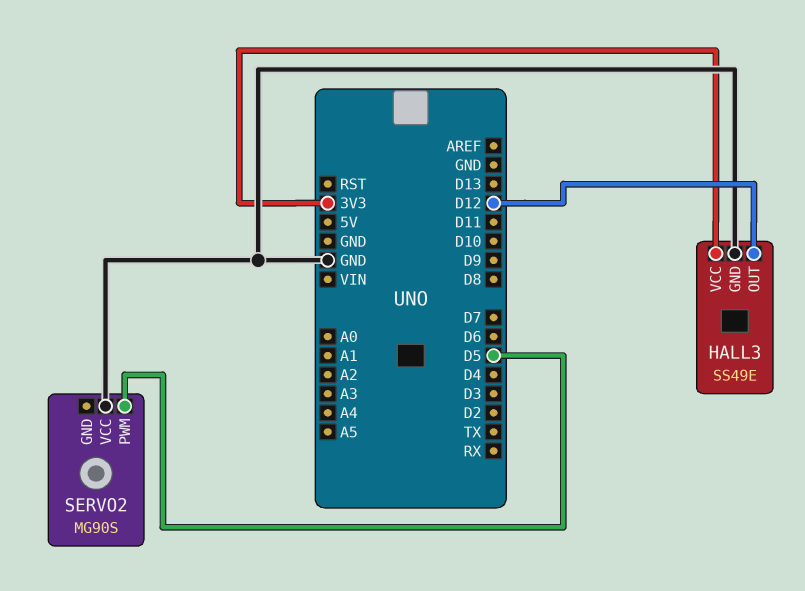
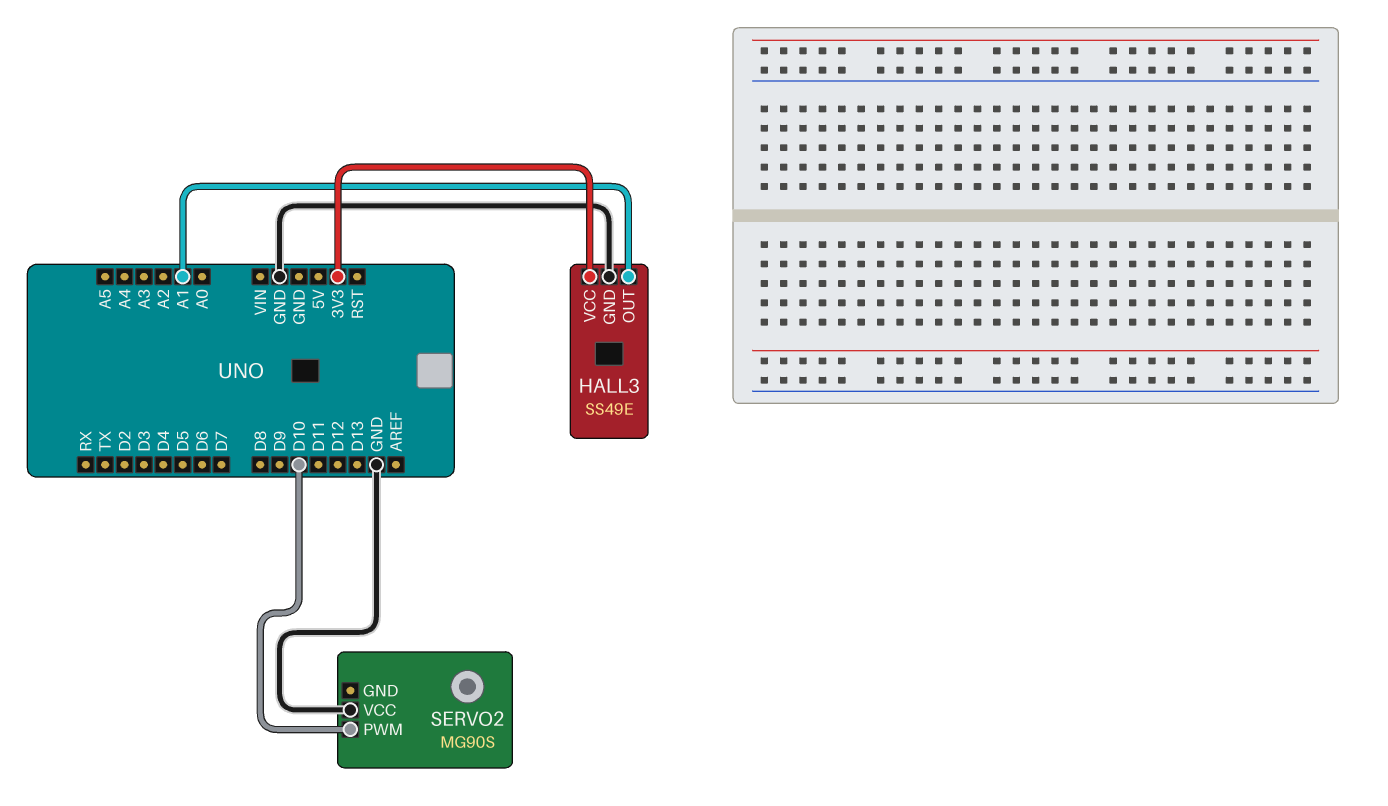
HALL3 pin OUT: D12 -> A1
SERVO2 pin PWM: D5 -> D10

